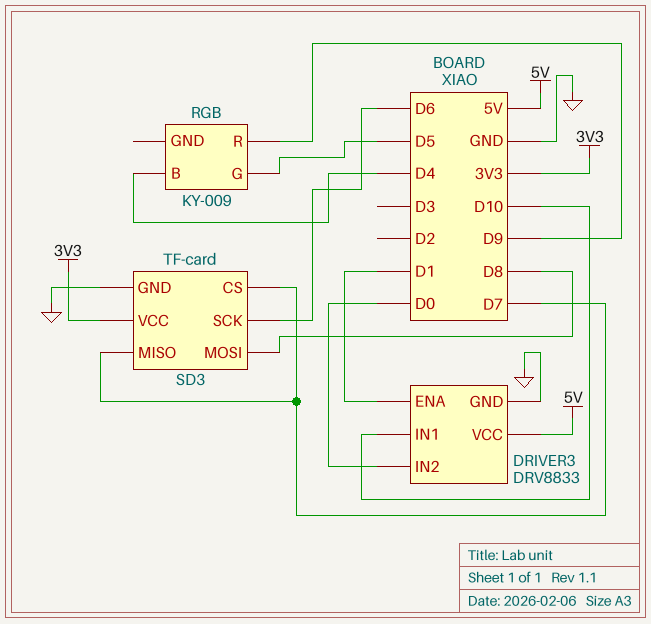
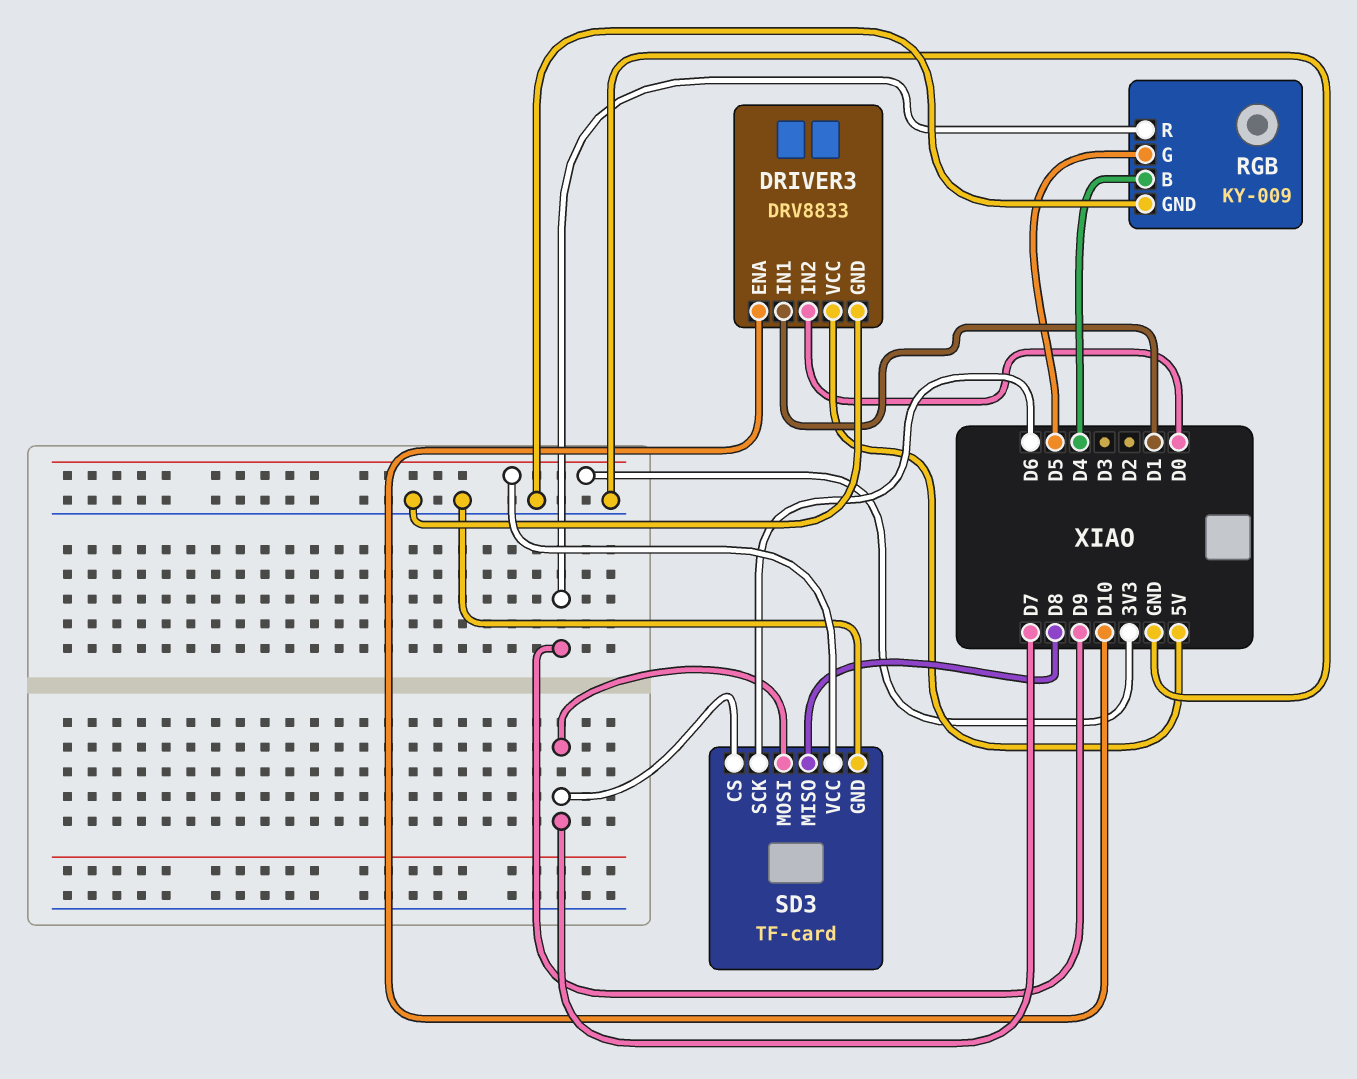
DRIVER3 pin ENA: D1 -> D10
DRIVER3 pin IN1: D10 -> D1
RGB pin GND: none -> GND
SD3 pin MISO: D7 -> D8
SD3 pin MOSI: D8 -> D7

